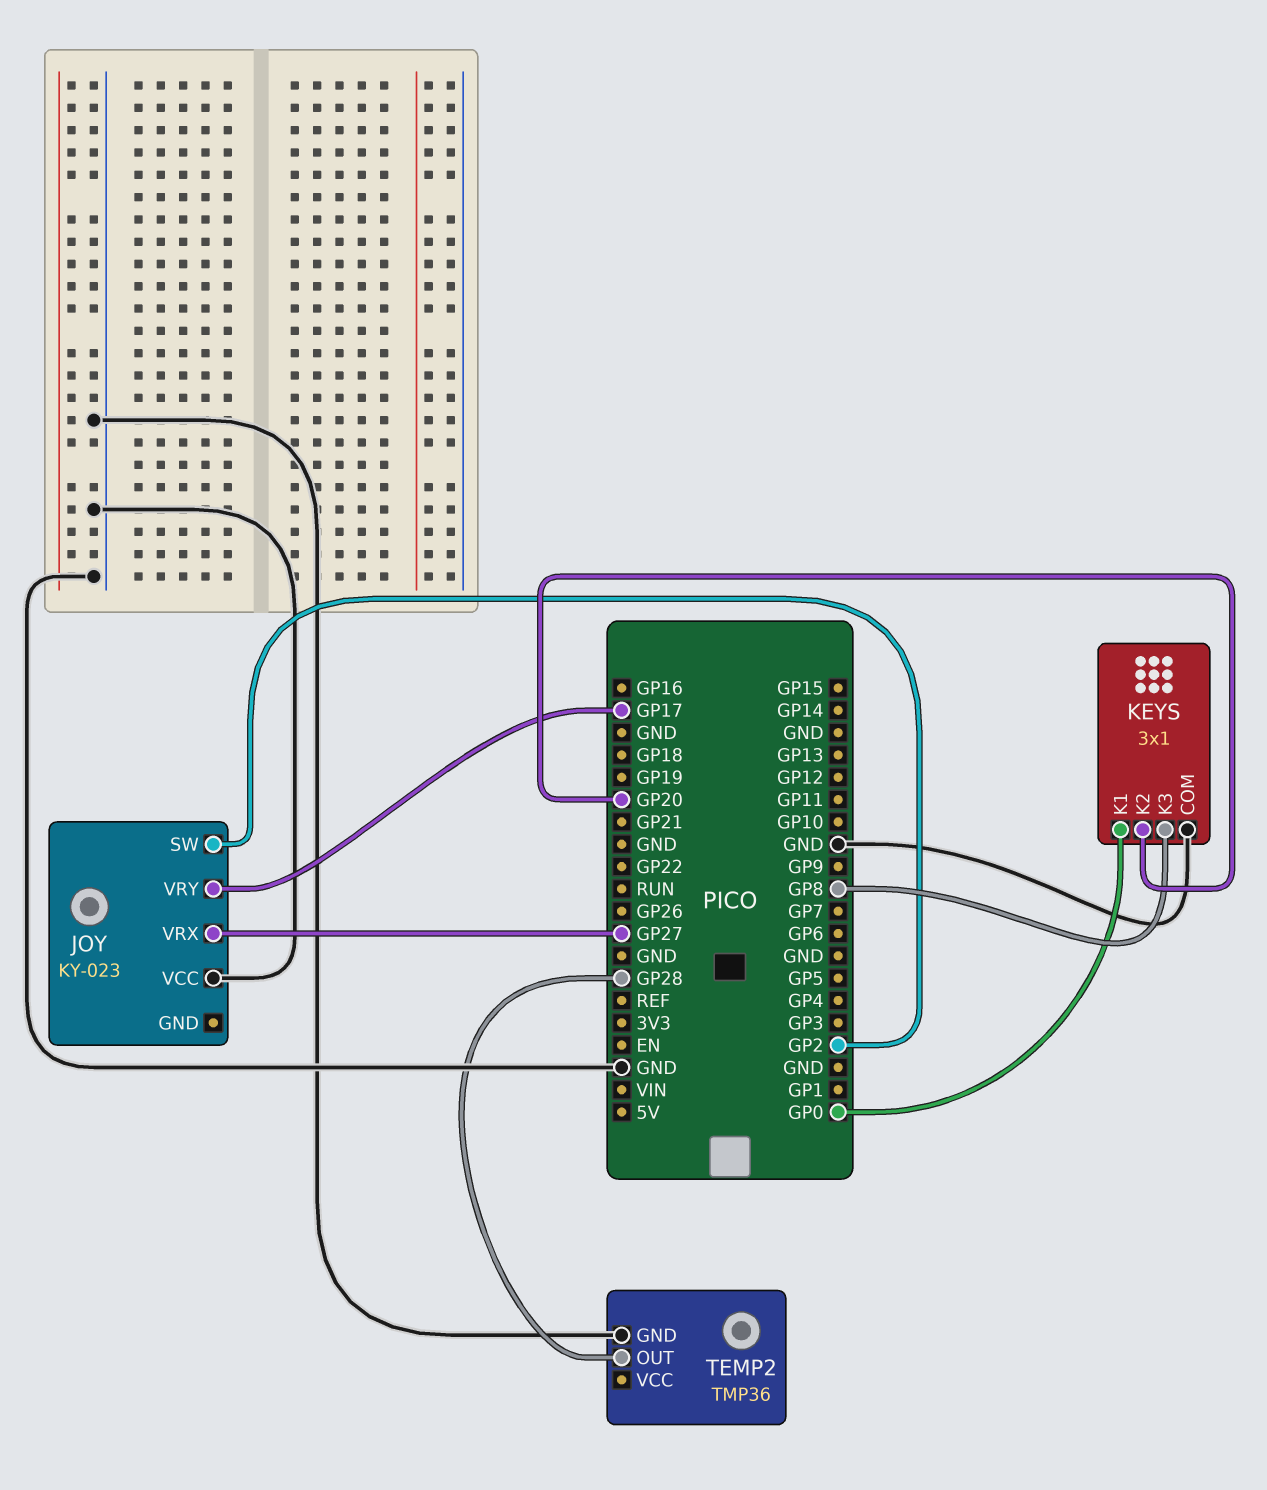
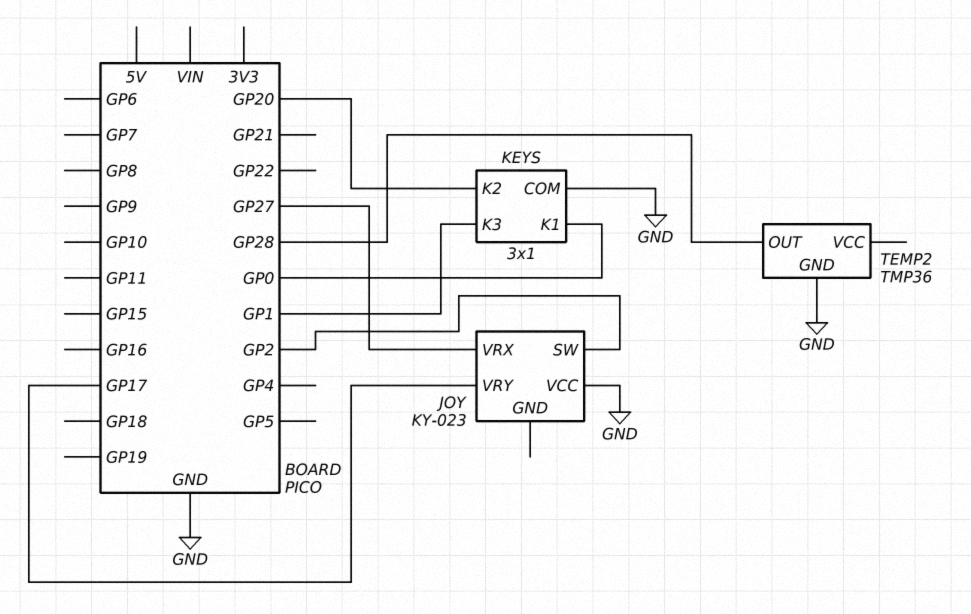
KEYS pin K3: GP8 -> GP1

